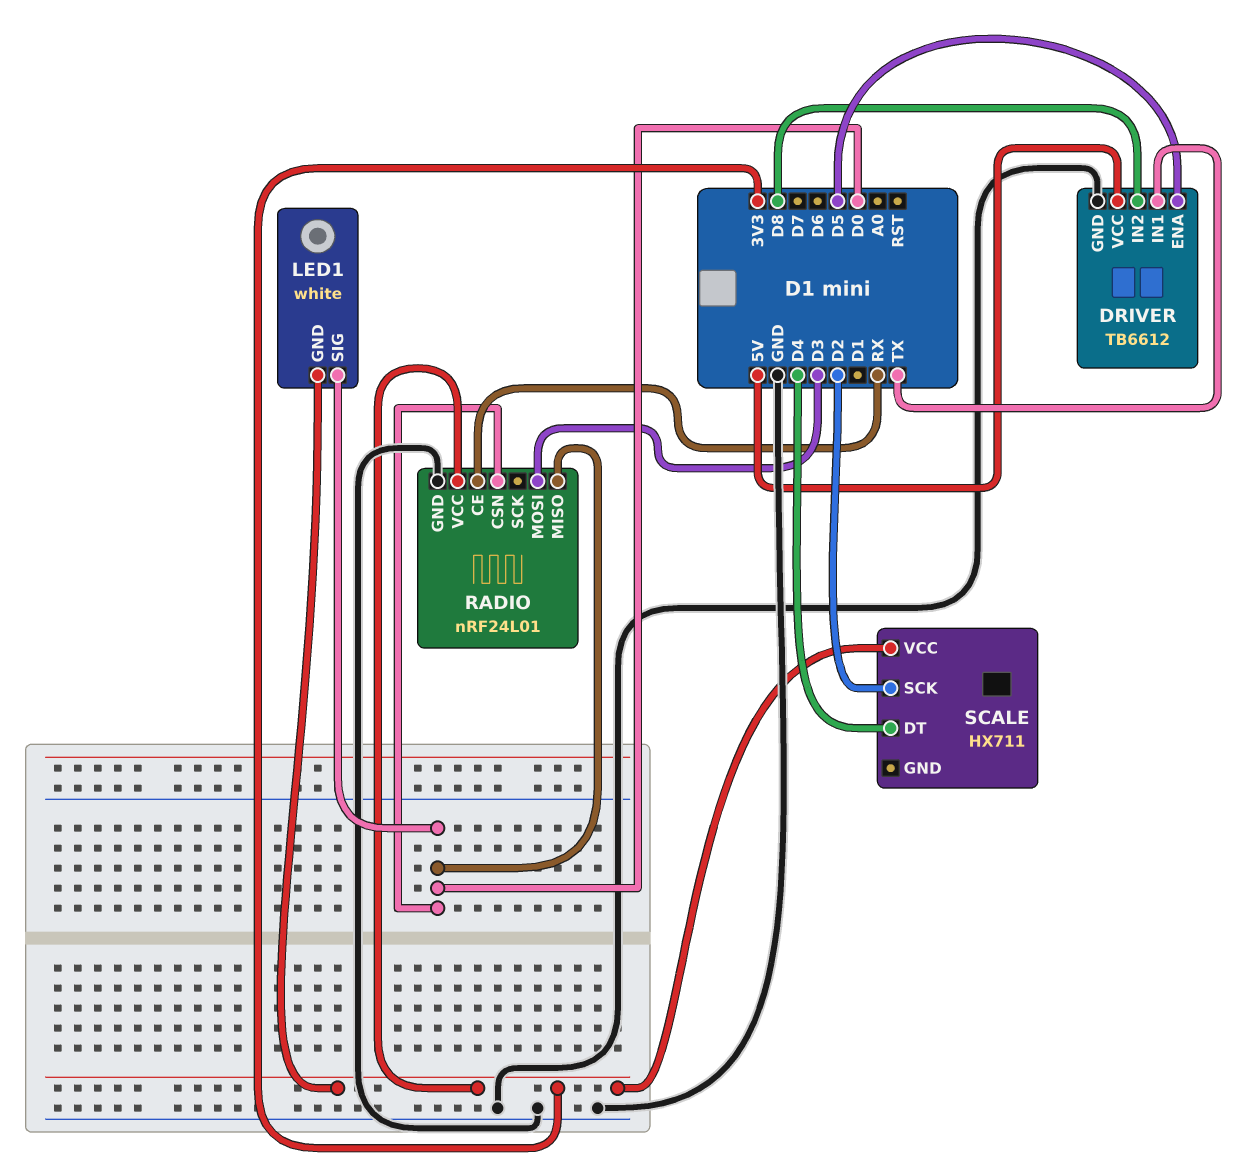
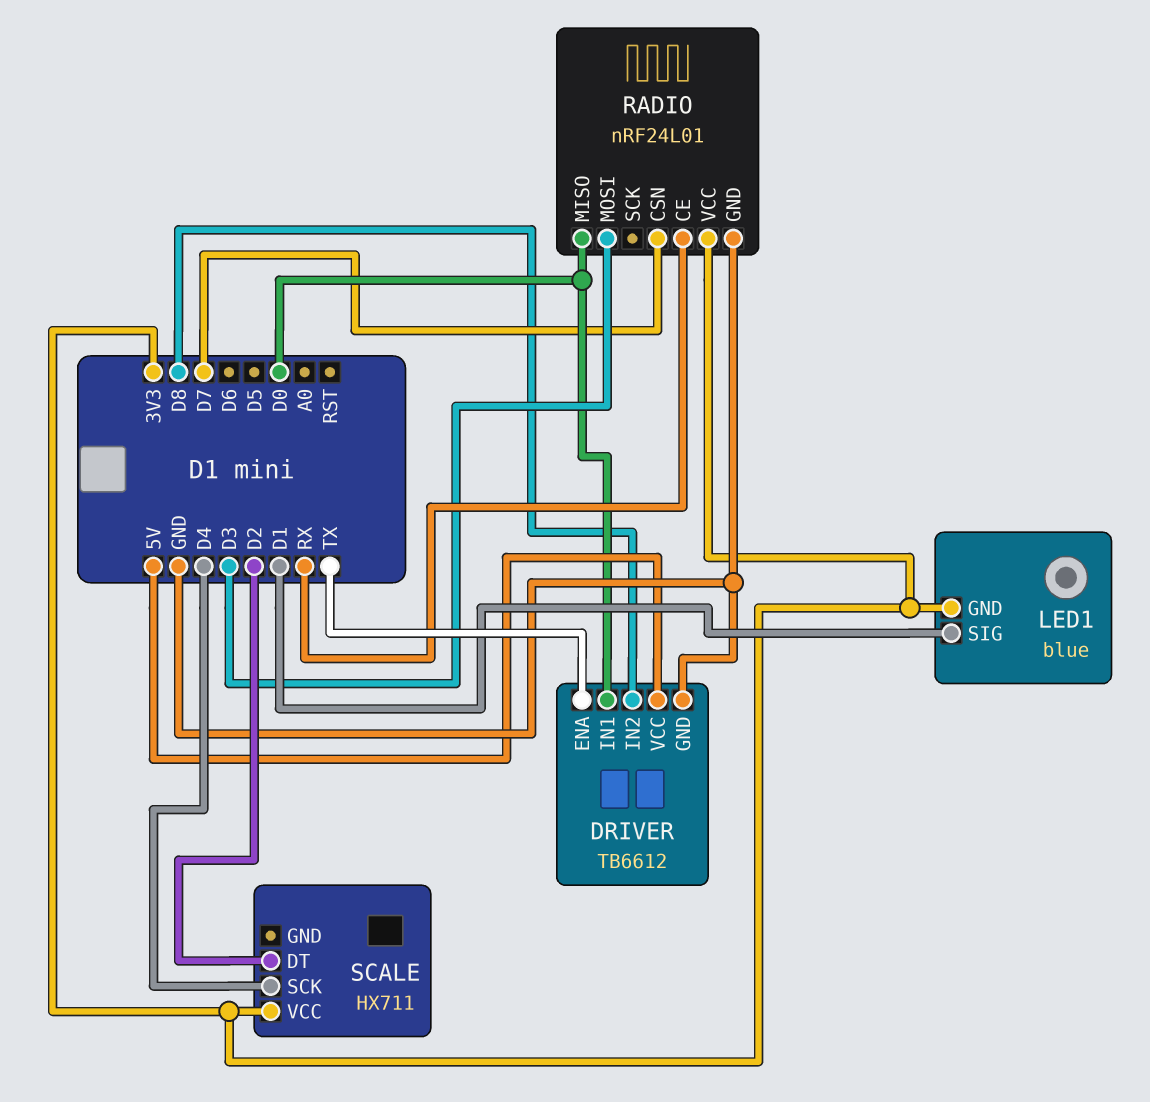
DRIVER pin ENA: D5 -> TX
DRIVER pin IN1: TX -> D0
LED1: white -> blue
LED1 pin SIG: D0 -> D1
RADIO pin CSN: D0 -> D7
SCALE pin DT: D4 -> D2
SCALE pin SCK: D2 -> D4

